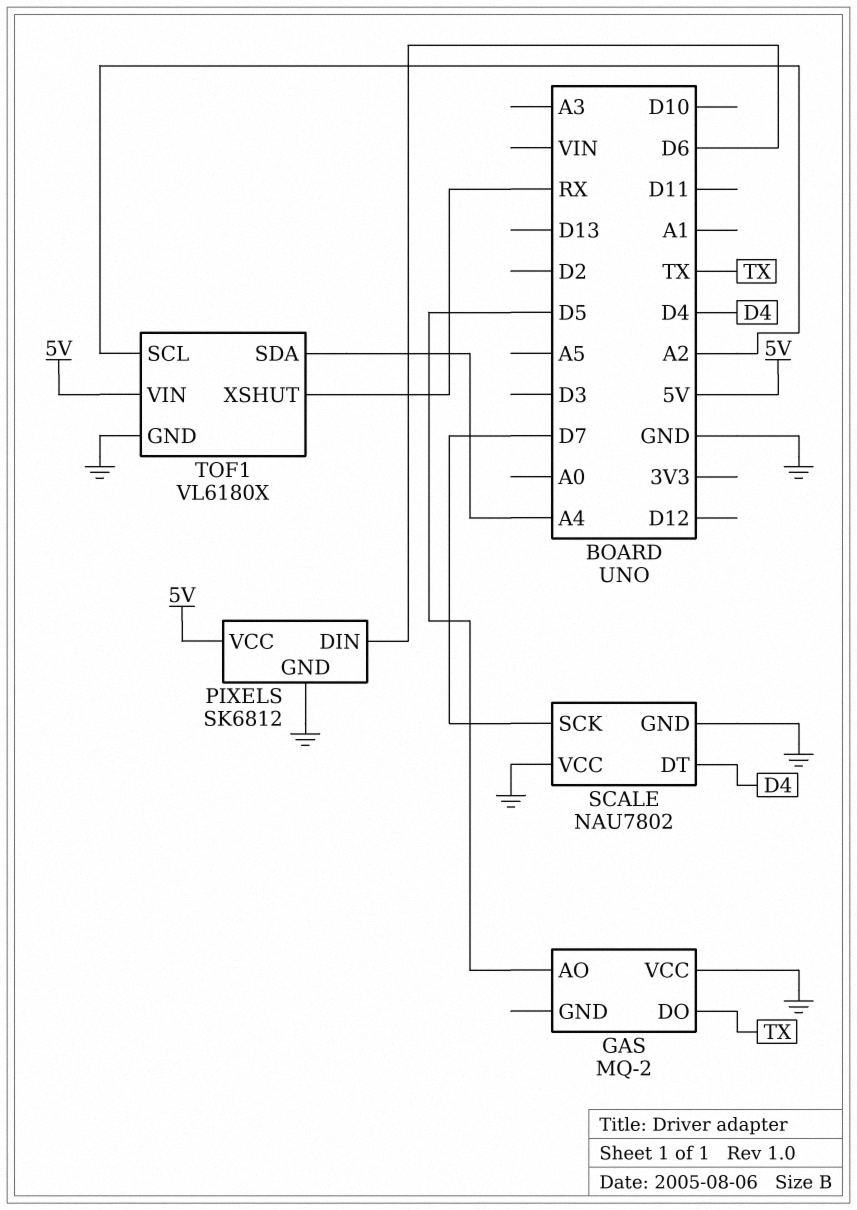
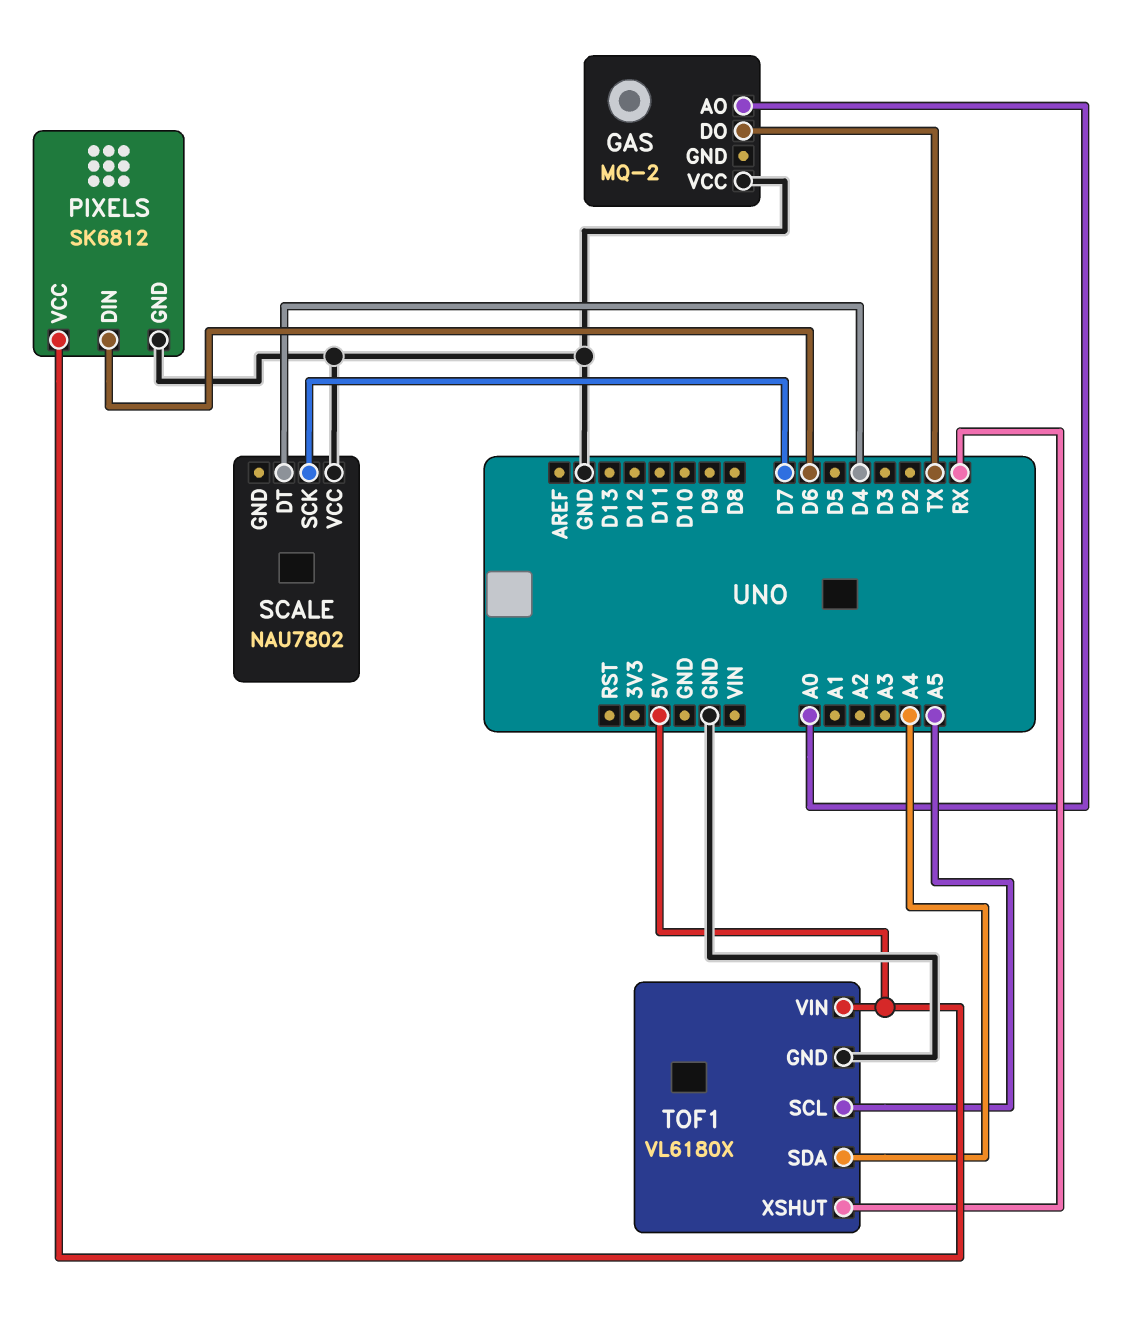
GAS pin AO: D5 -> A0
SCALE pin GND: GND -> none
TOF1 pin SCL: A2 -> A5

